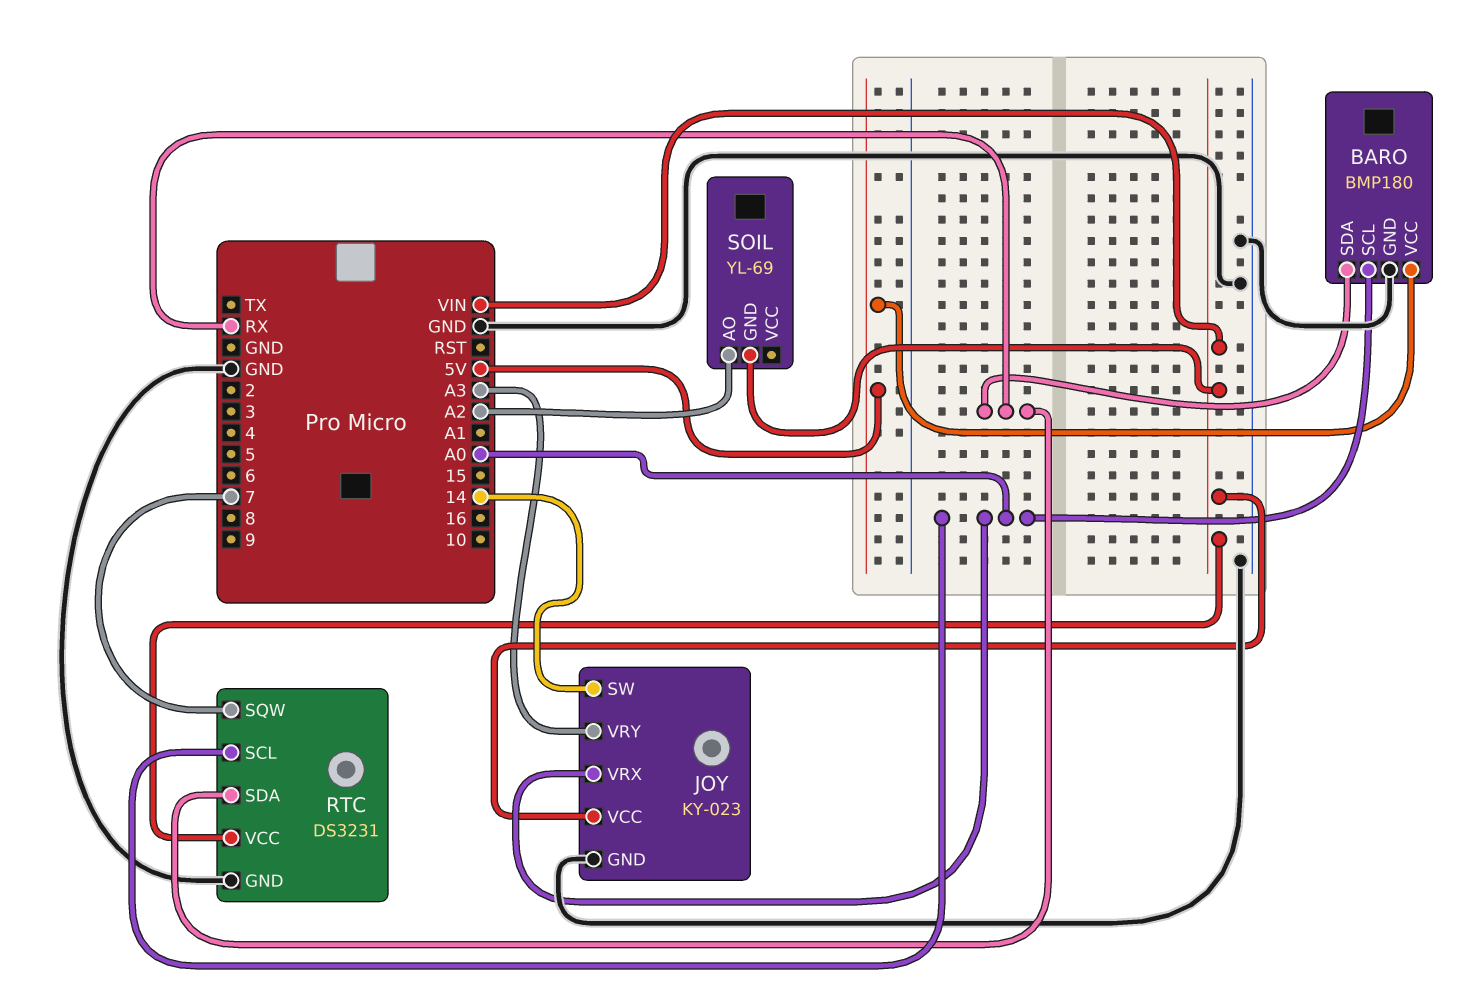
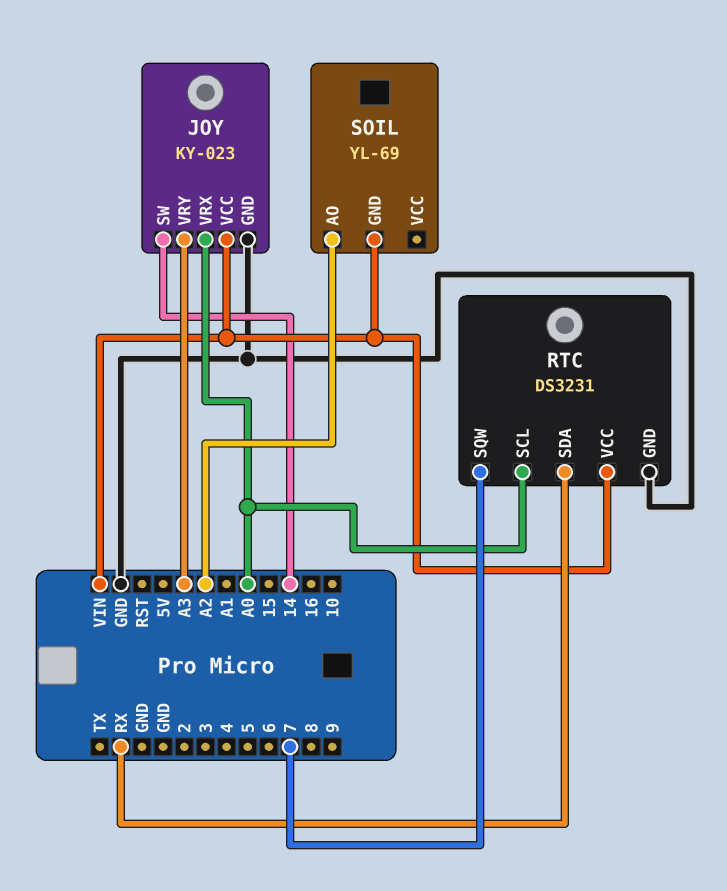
BARO: BMP180 -> none
BARO pin GND: GND -> none
BARO pin SCL: A0 -> none
BARO pin SDA: RX -> none
BARO pin VCC: 5V -> none

